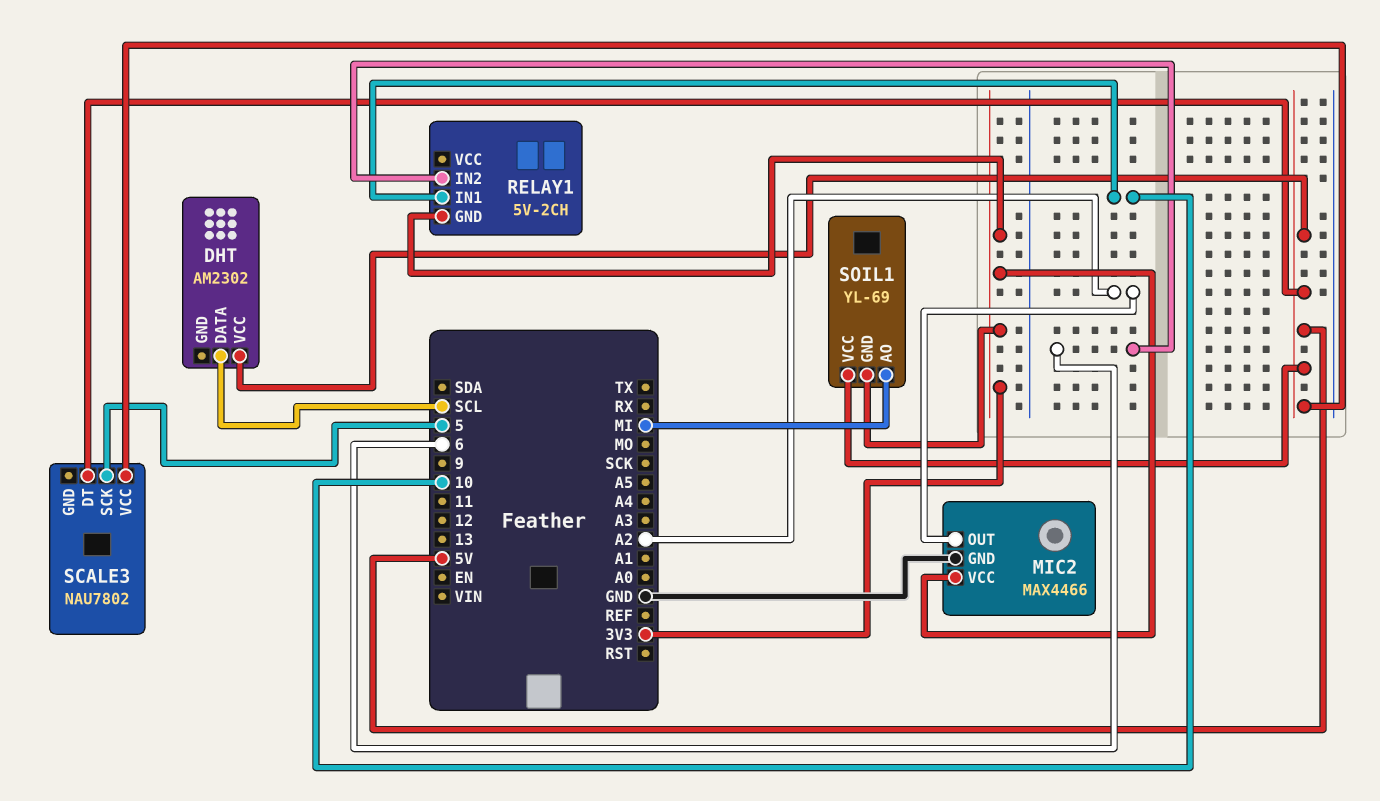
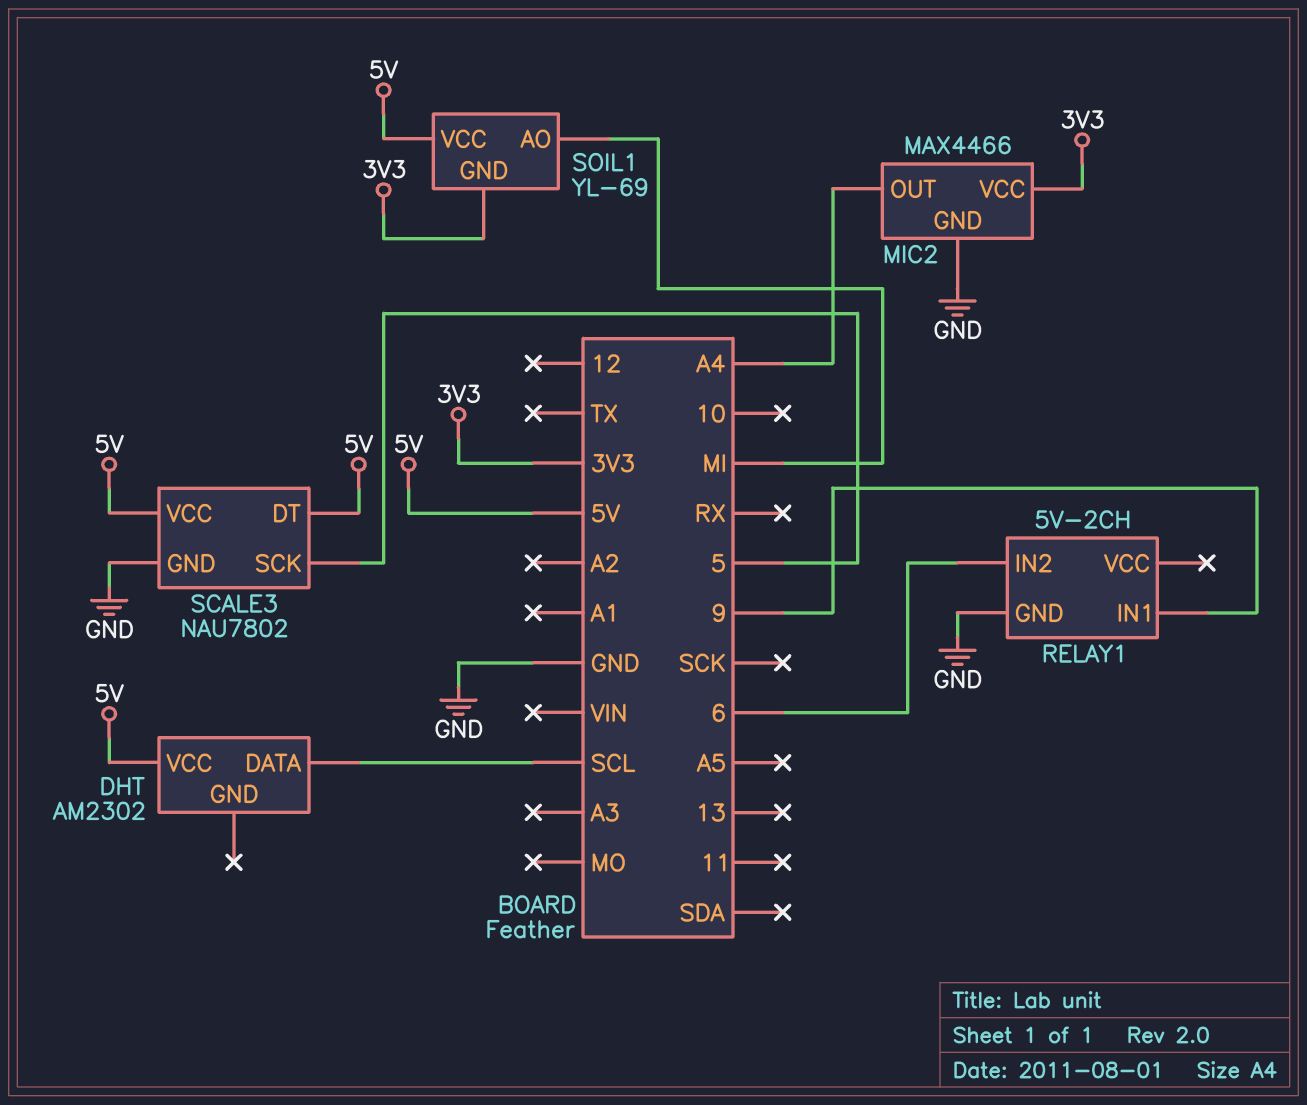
MIC2 pin OUT: A2 -> A4
RELAY1 pin GND: 3V3 -> GND
RELAY1 pin IN1: 10 -> 9
SCALE3 pin GND: none -> GND

